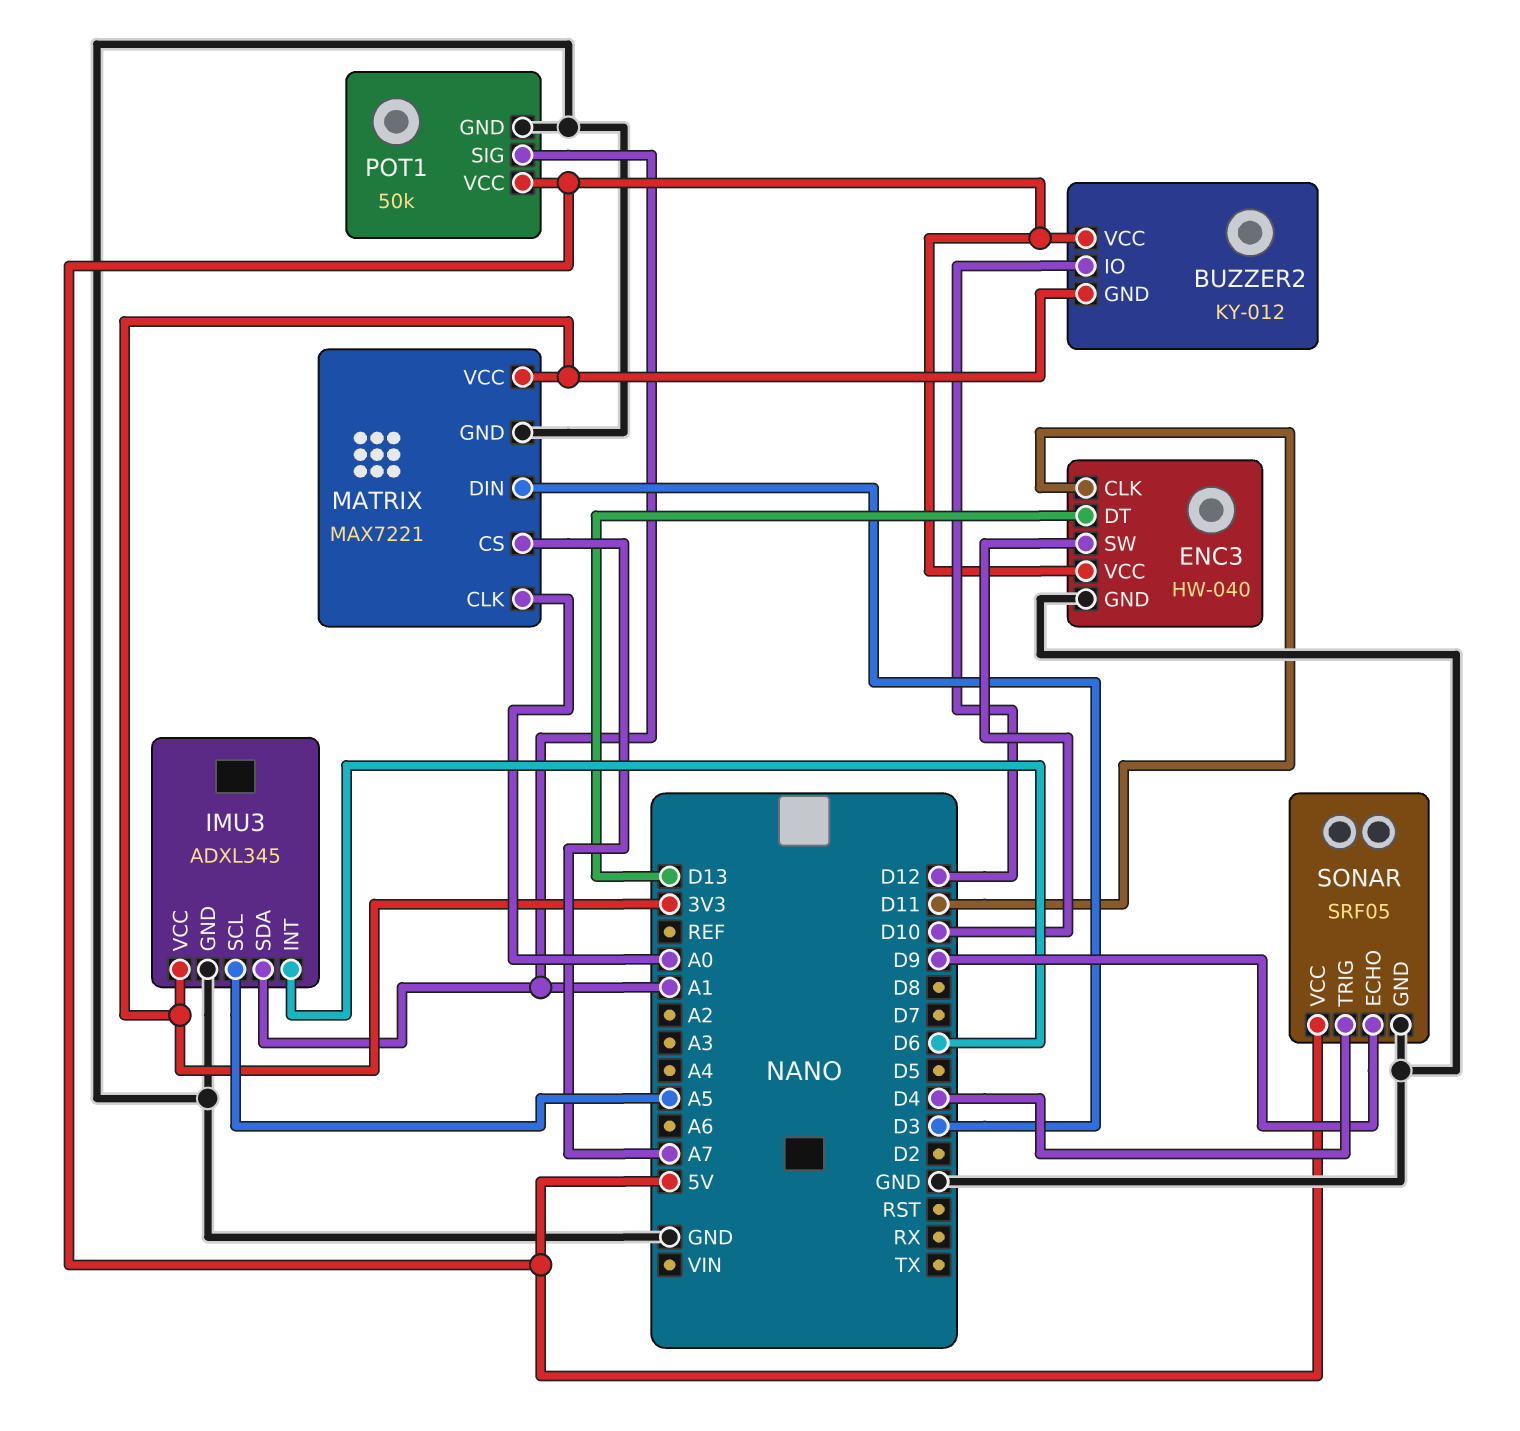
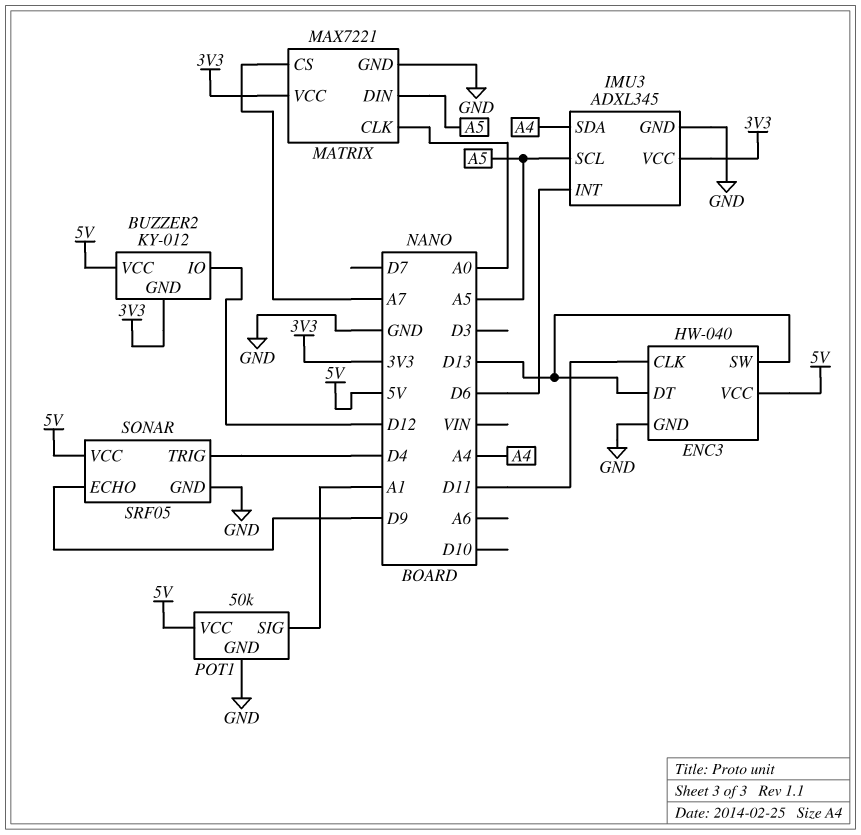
ENC3 pin SW: D10 -> D13
IMU3 pin SDA: A1 -> A4
MATRIX pin DIN: D3 -> A5

